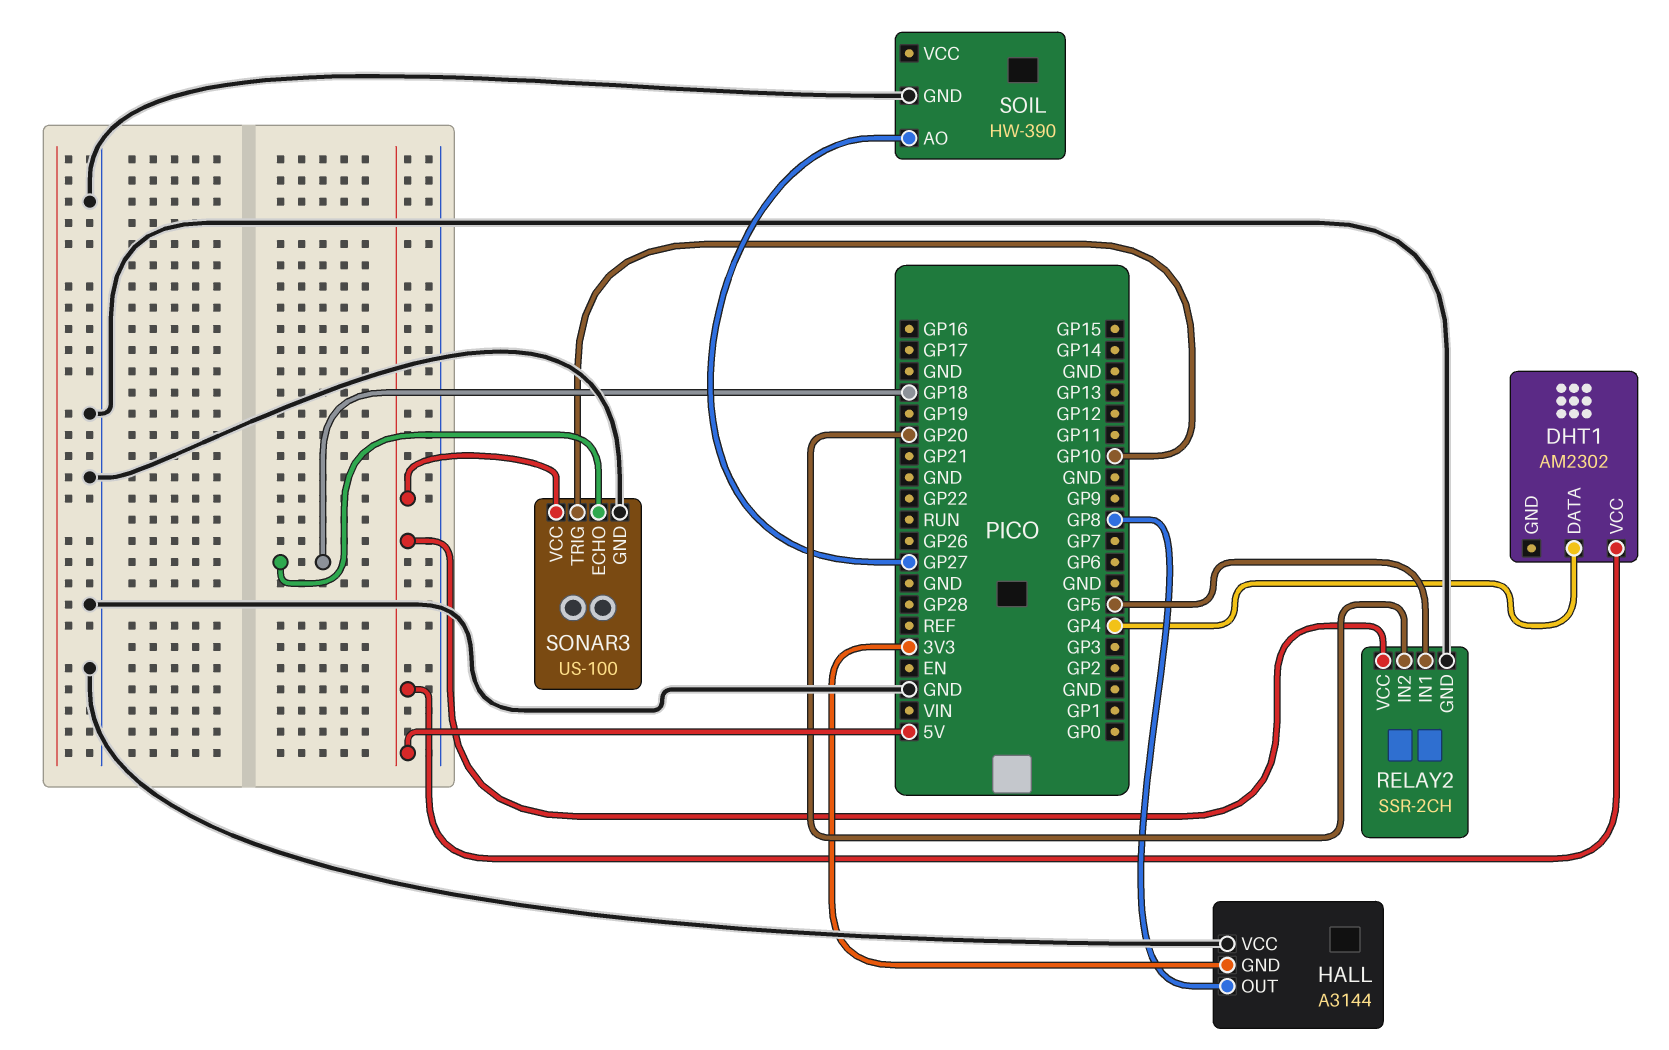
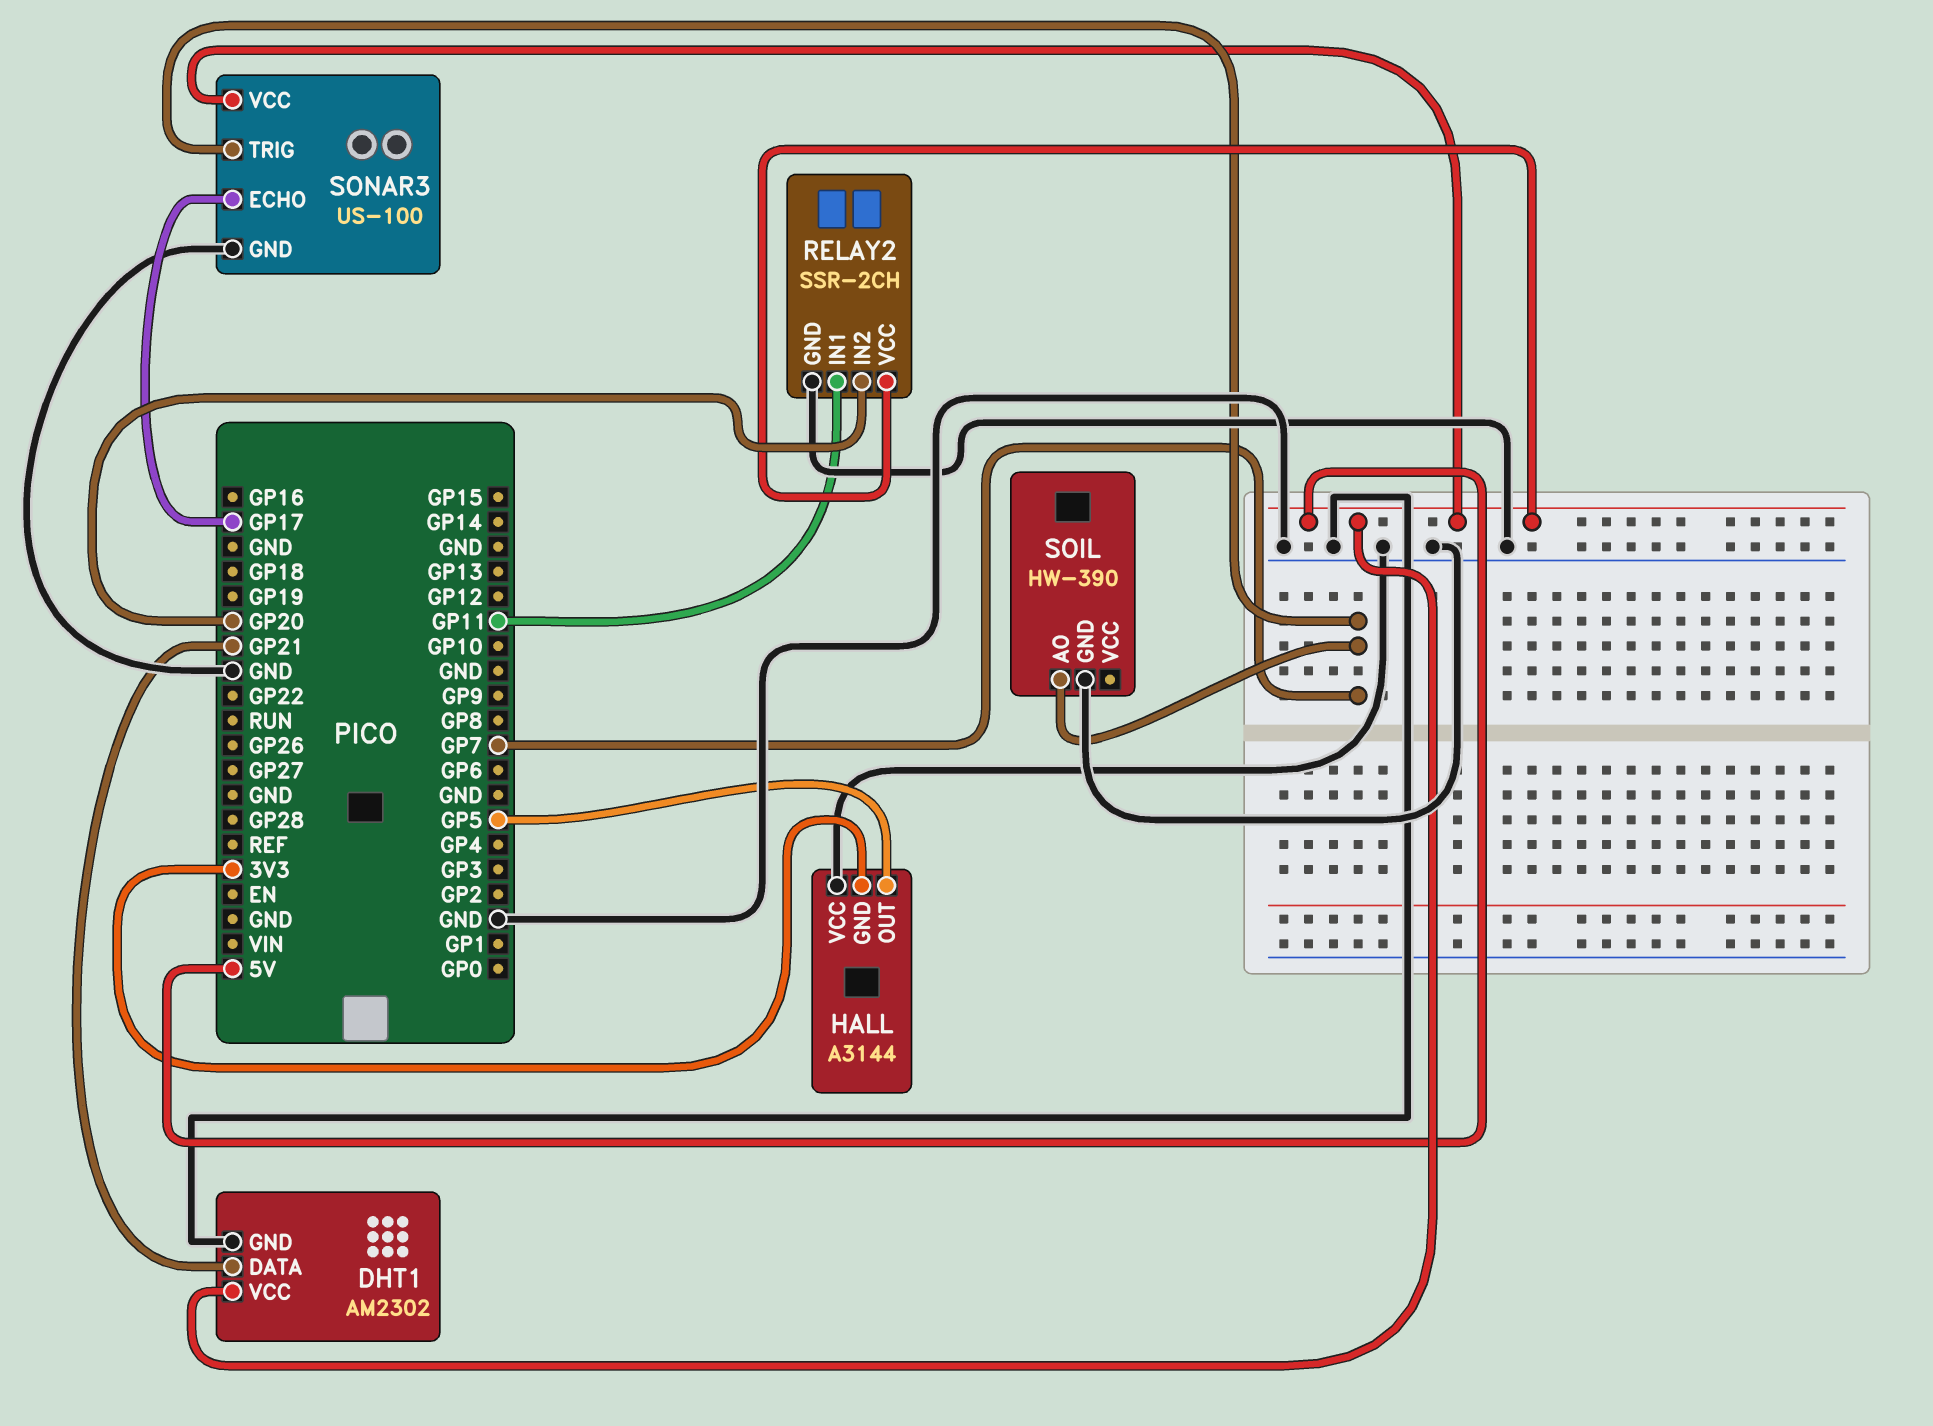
DHT1 pin DATA: GP4 -> GP21
DHT1 pin GND: none -> GND
HALL pin OUT: GP8 -> GP5
RELAY2 pin IN1: GP5 -> GP11
SOIL pin AO: GP27 -> GP7
SONAR3 pin ECHO: GP18 -> GP17
SONAR3 pin TRIG: GP10 -> GP7

